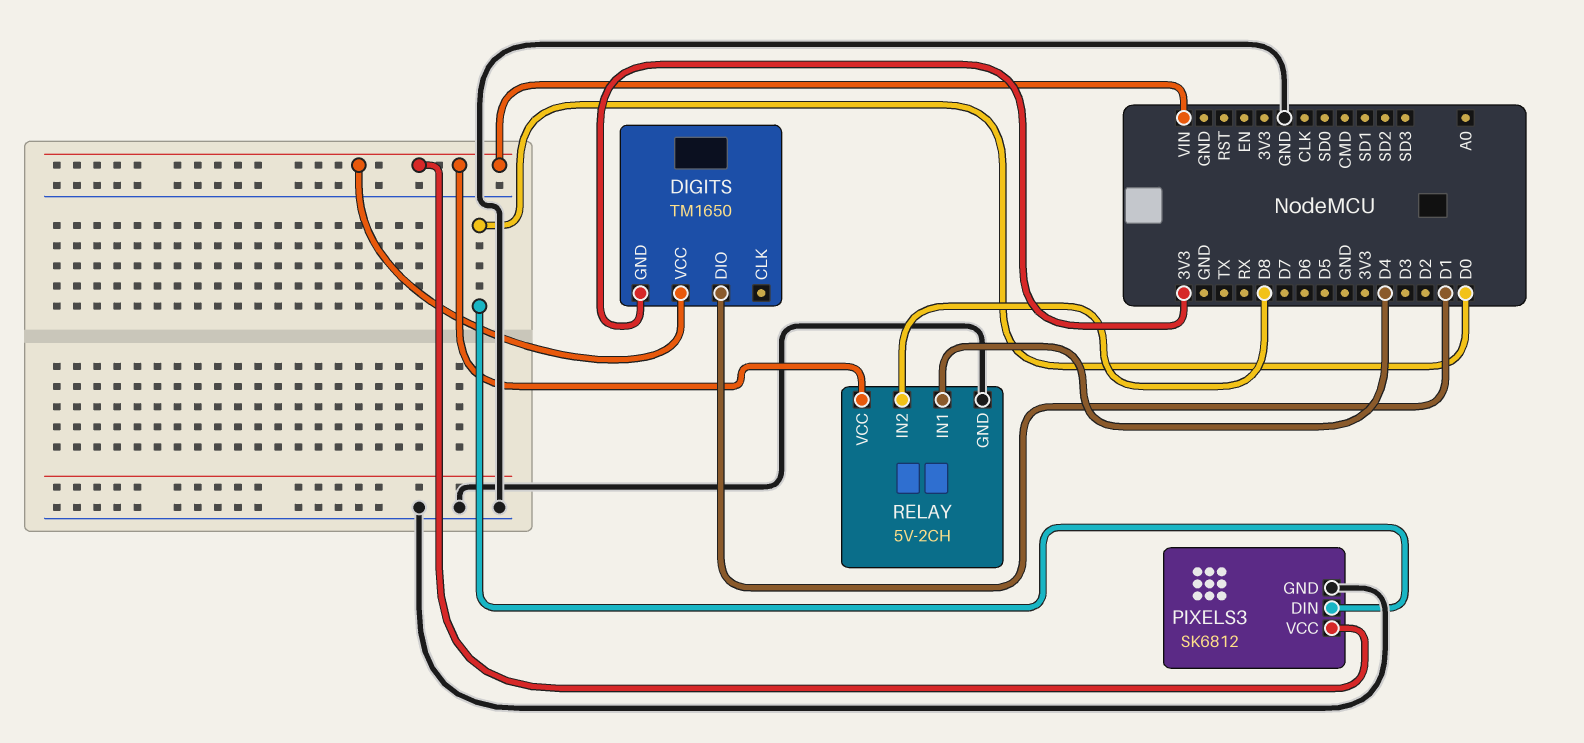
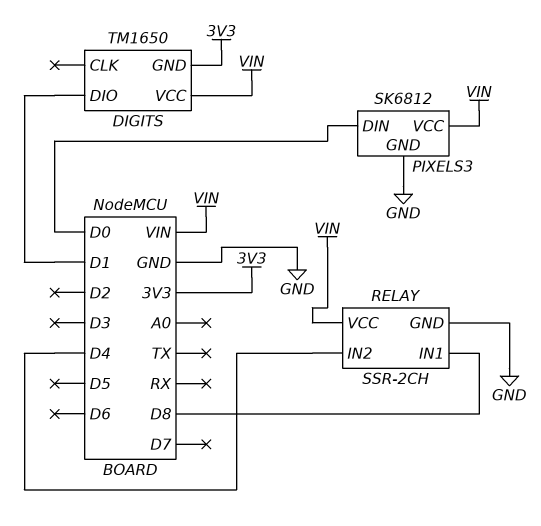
RELAY: 5V-2CH -> SSR-2CH
RELAY pin IN1: D4 -> D8
RELAY pin IN2: D8 -> D4

